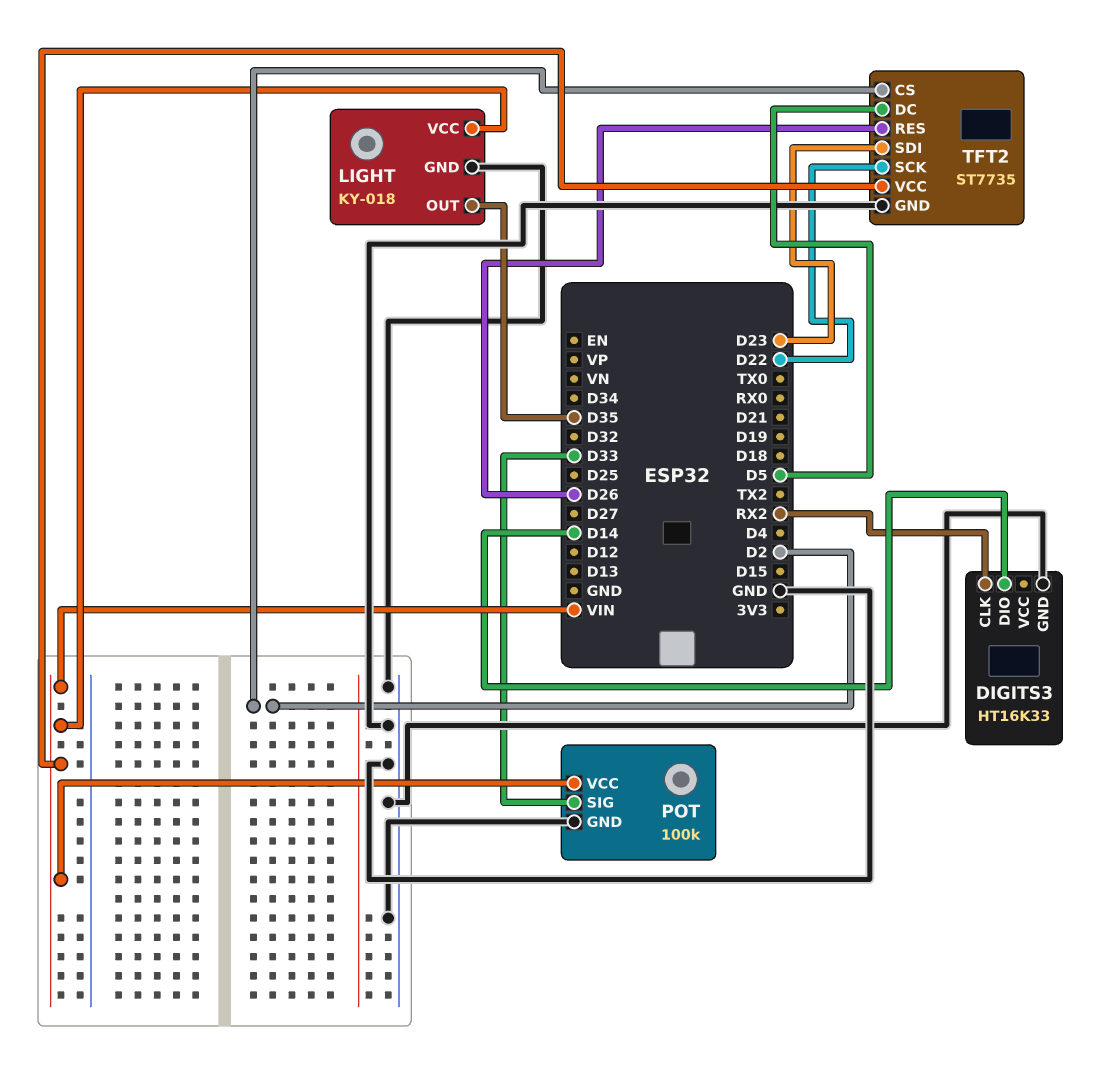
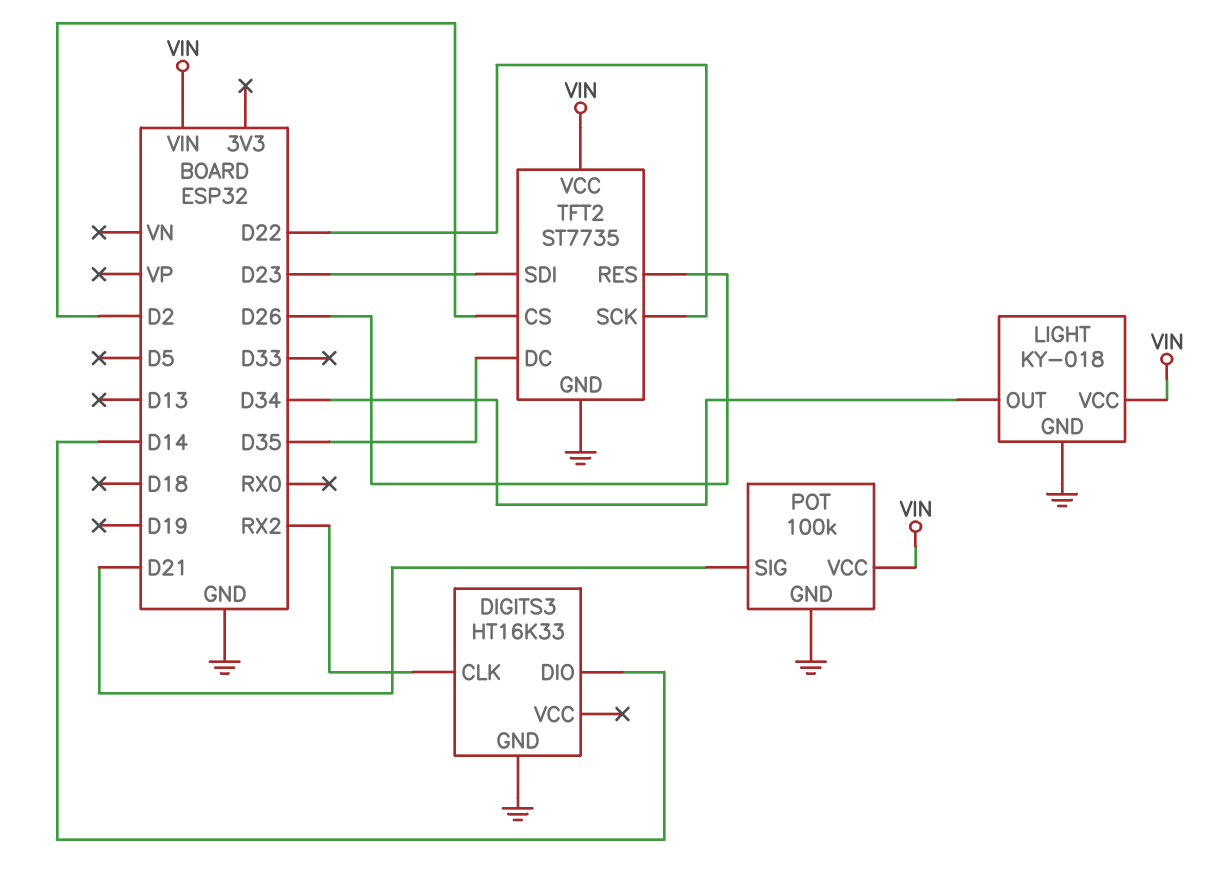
LIGHT pin OUT: D35 -> D34
POT pin SIG: D33 -> D21
TFT2 pin DC: D5 -> D35

